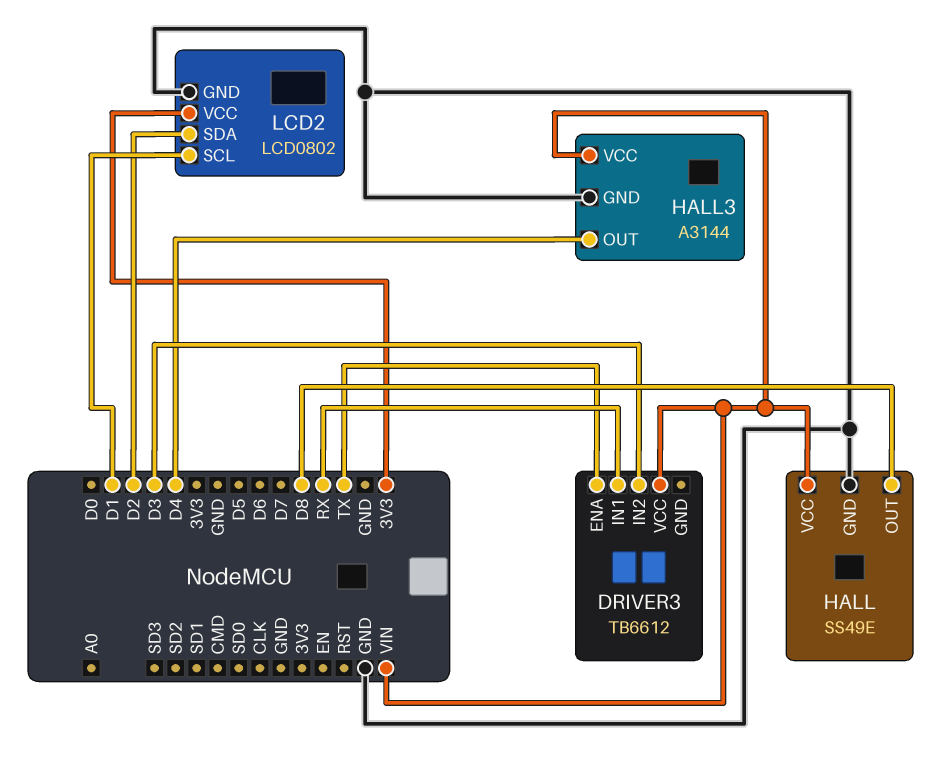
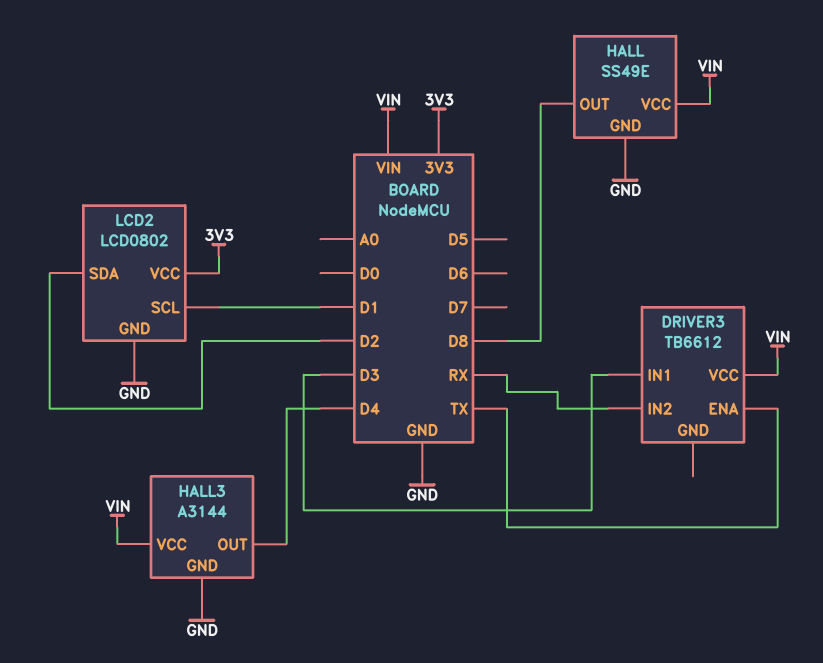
DRIVER3 pin IN1: RX -> D3
DRIVER3 pin IN2: D3 -> RX

